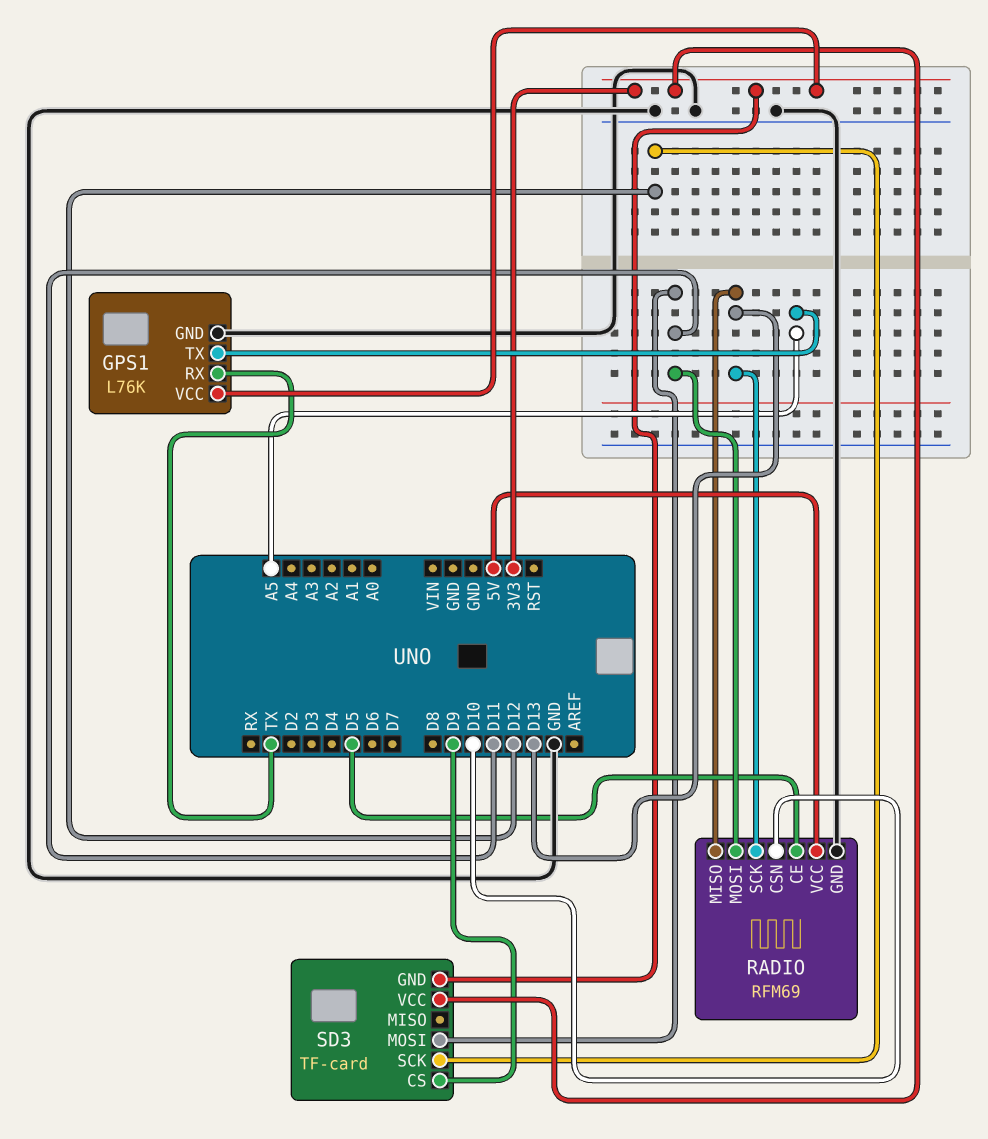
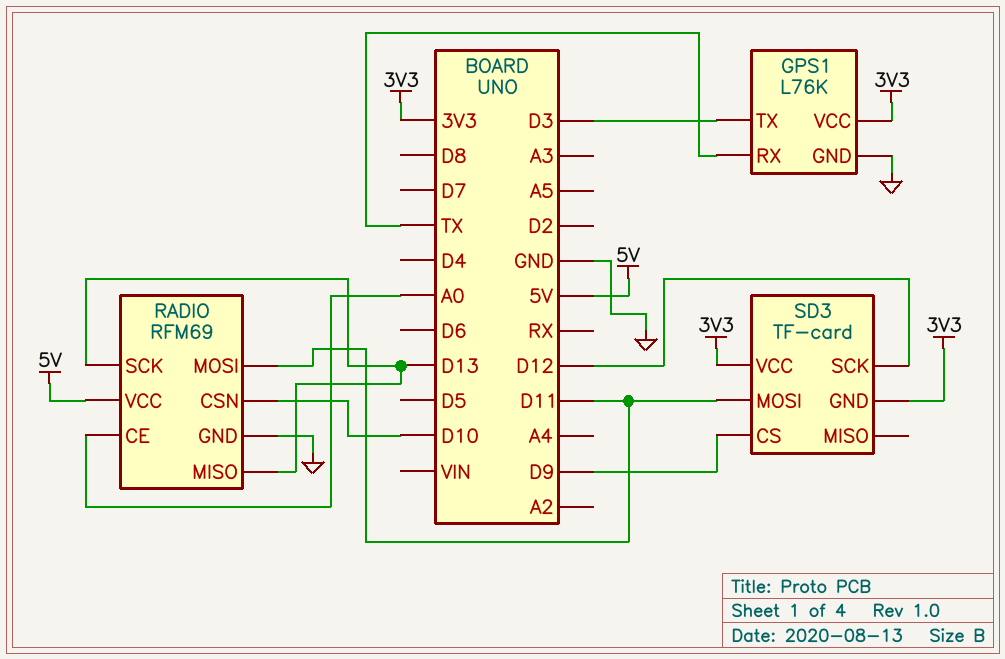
GPS1 pin TX: A5 -> D3
RADIO pin CE: D5 -> A0

